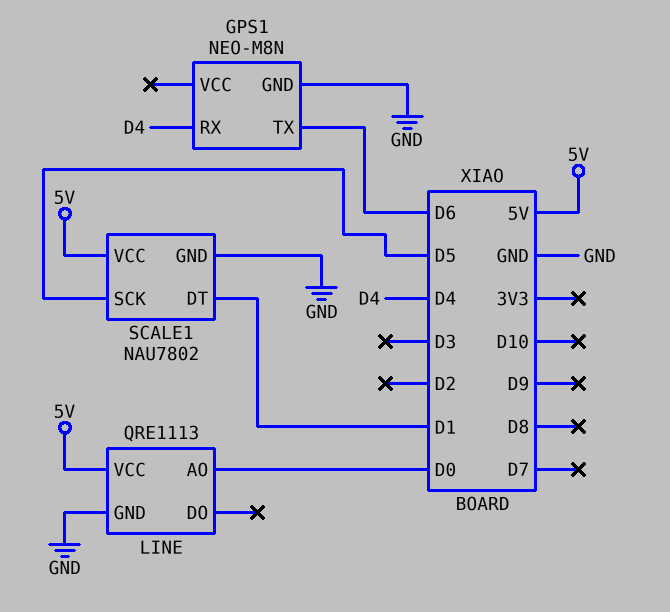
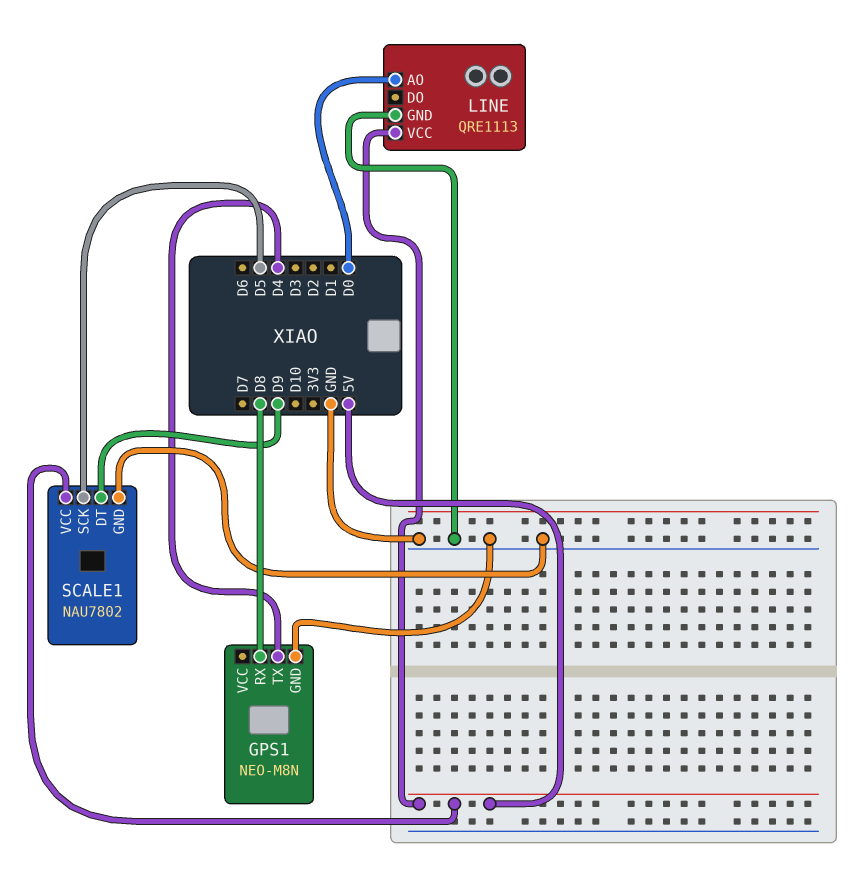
GPS1 pin RX: D4 -> D8
GPS1 pin TX: D6 -> D4
SCALE1 pin DT: D1 -> D9

